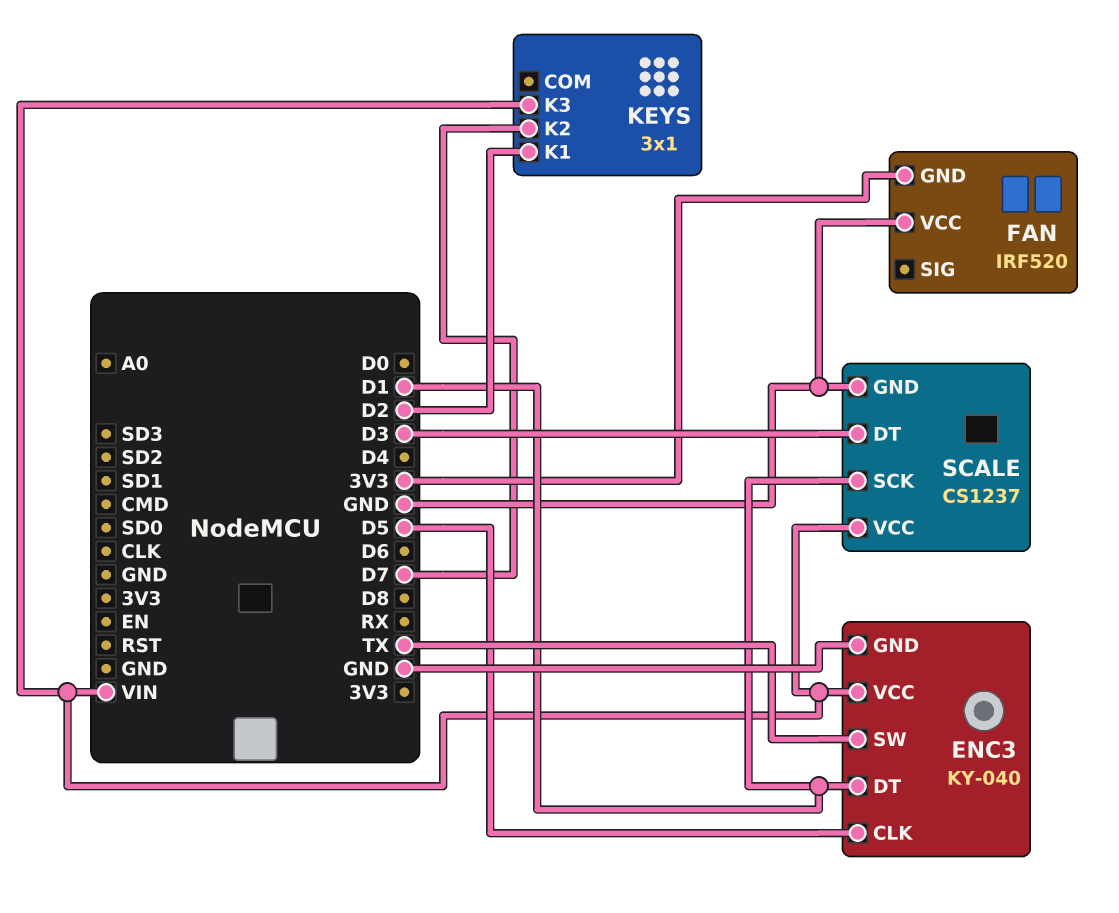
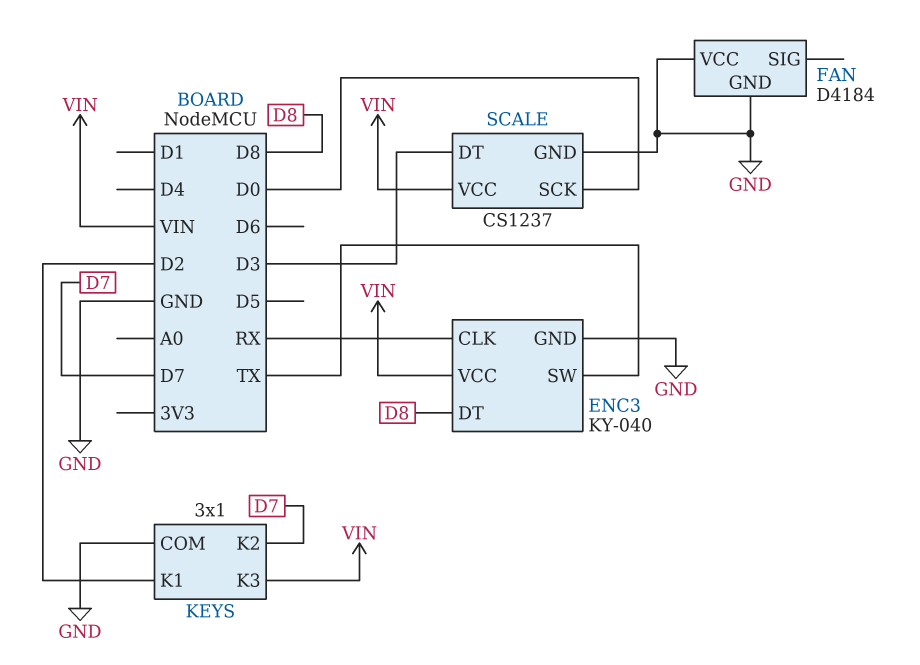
ENC3 pin CLK: D5 -> RX
ENC3 pin DT: D1 -> D8
FAN: IRF520 -> D4184
FAN pin GND: 3V3 -> GND
KEYS pin COM: none -> GND
SCALE pin SCK: D1 -> D0

